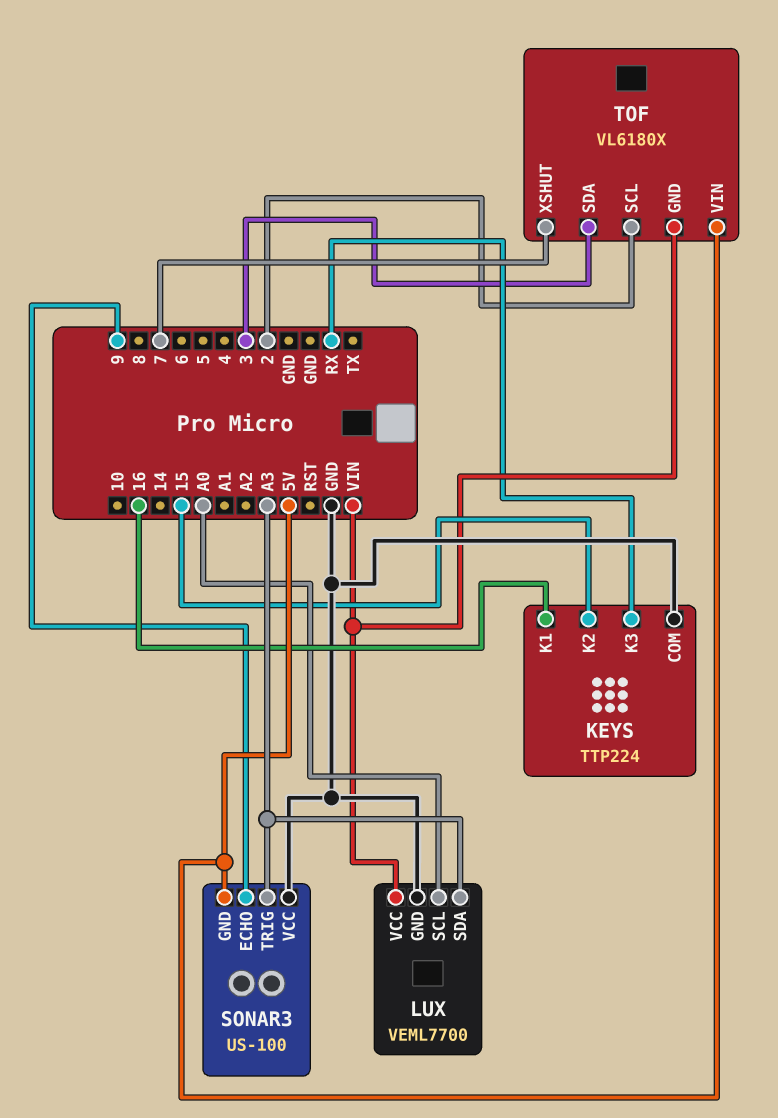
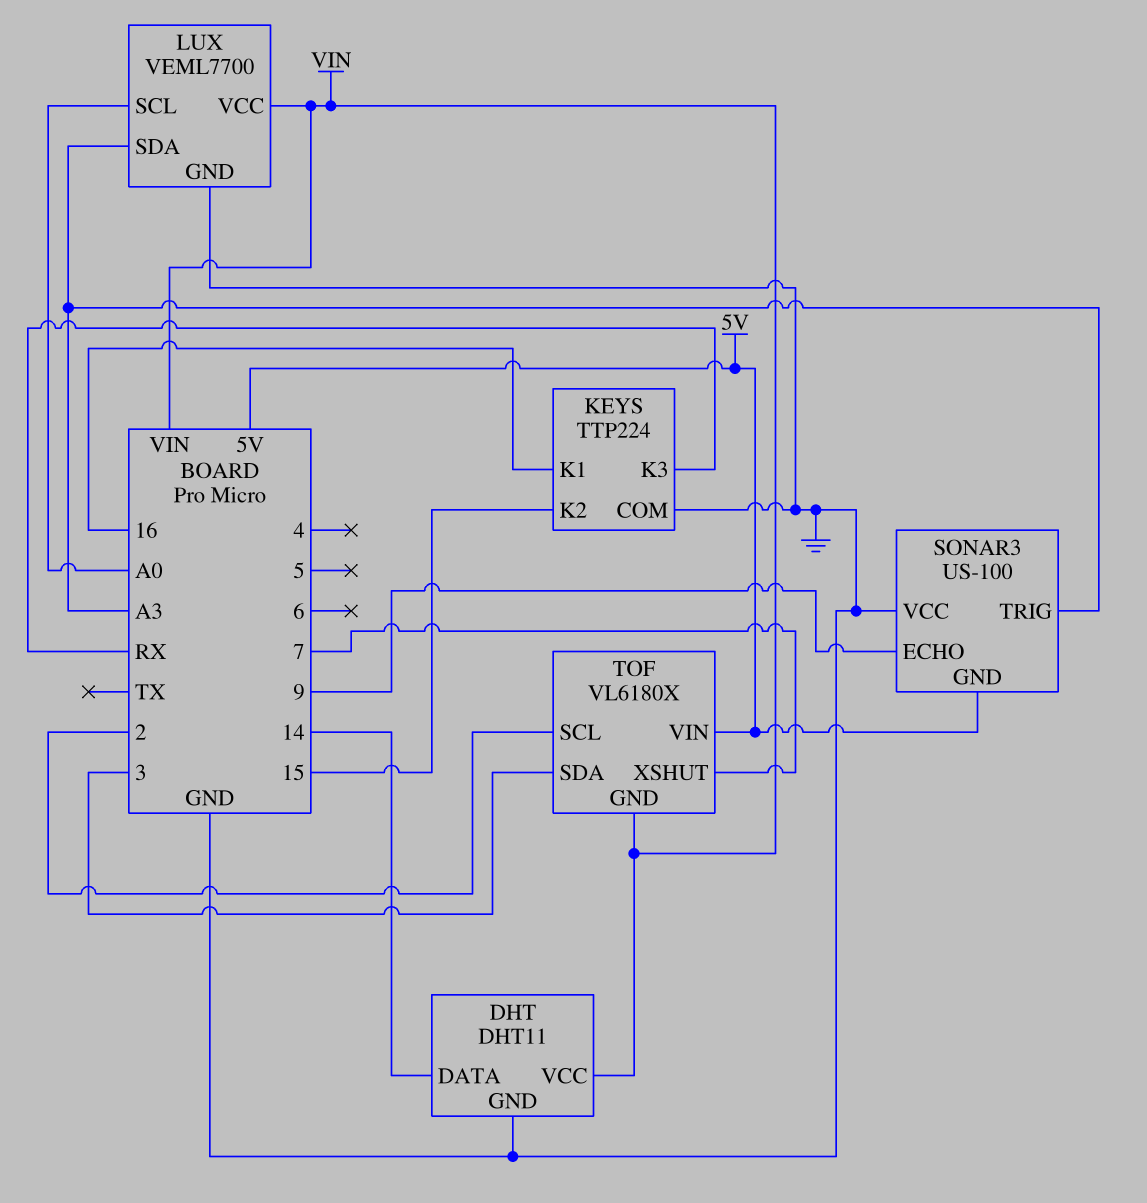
DHT: none -> DHT11
DHT pin DATA: none -> 14
DHT pin GND: none -> GND
DHT pin VCC: none -> VIN

